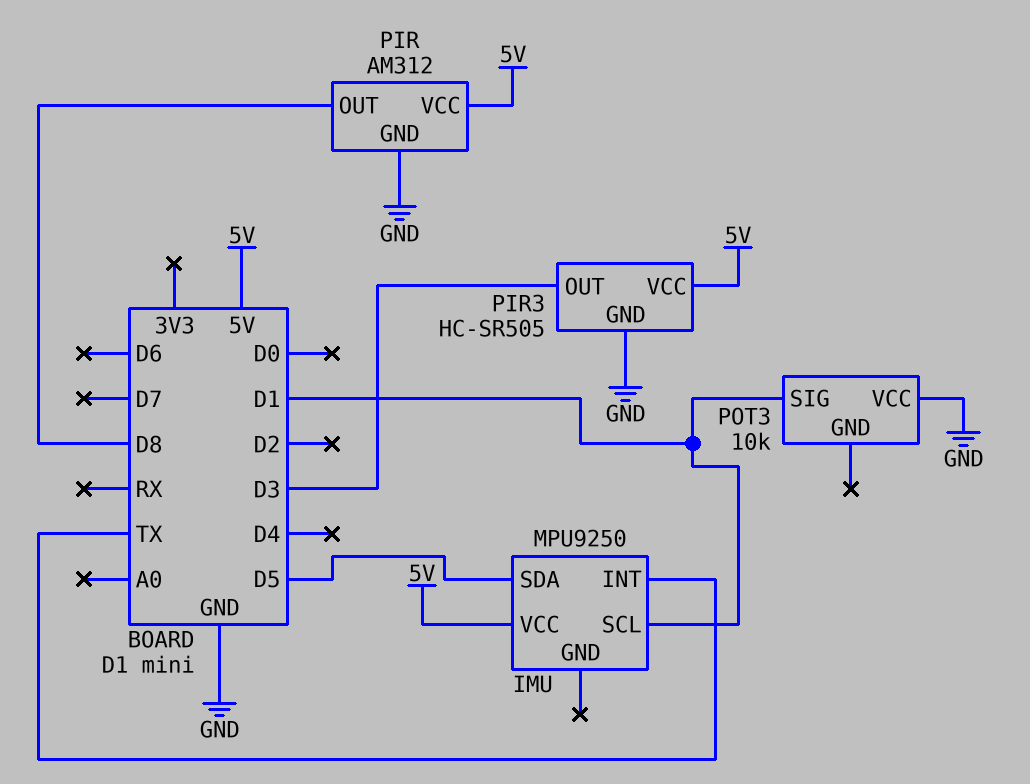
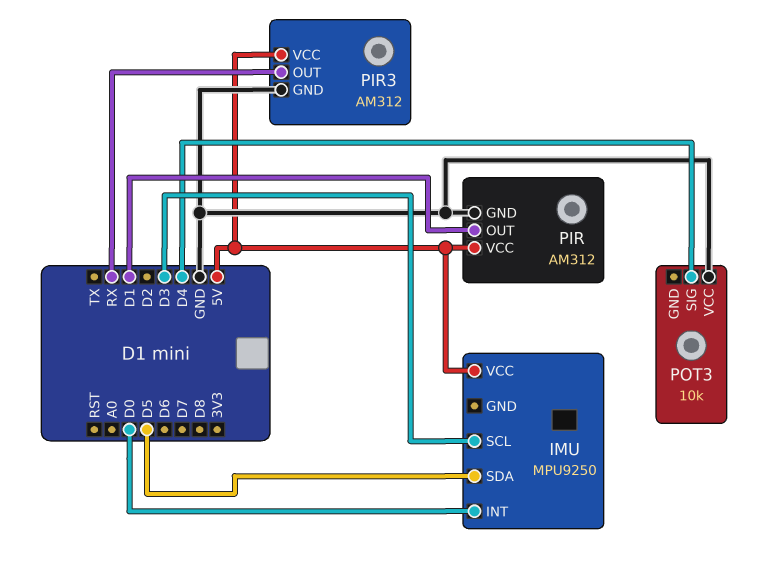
IMU pin INT: TX -> D0
IMU pin SCL: D1 -> D3
PIR pin OUT: D8 -> D1
PIR3: HC-SR505 -> AM312
PIR3 pin OUT: D3 -> RX
POT3 pin SIG: D1 -> D4

